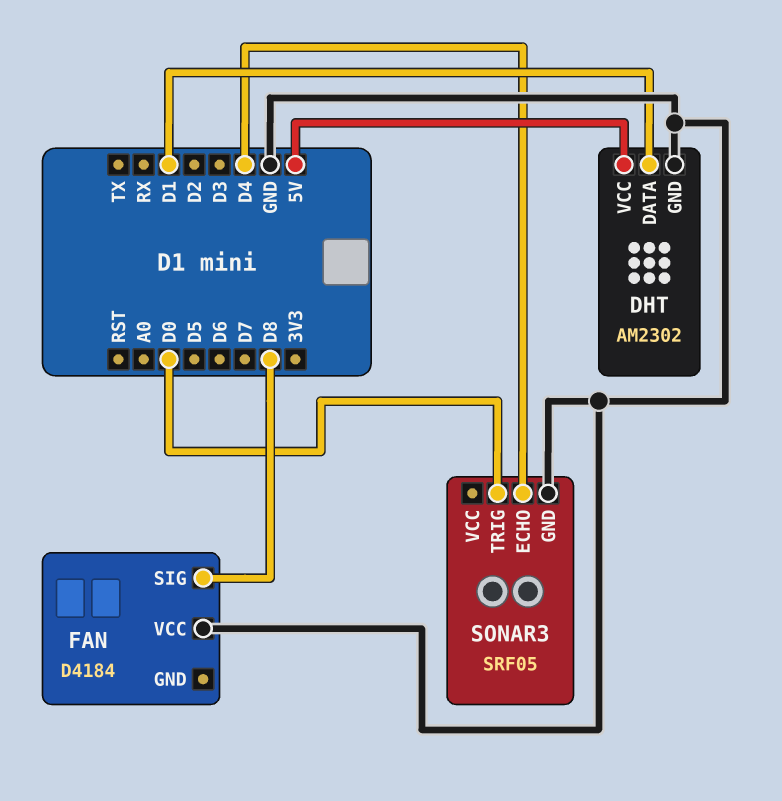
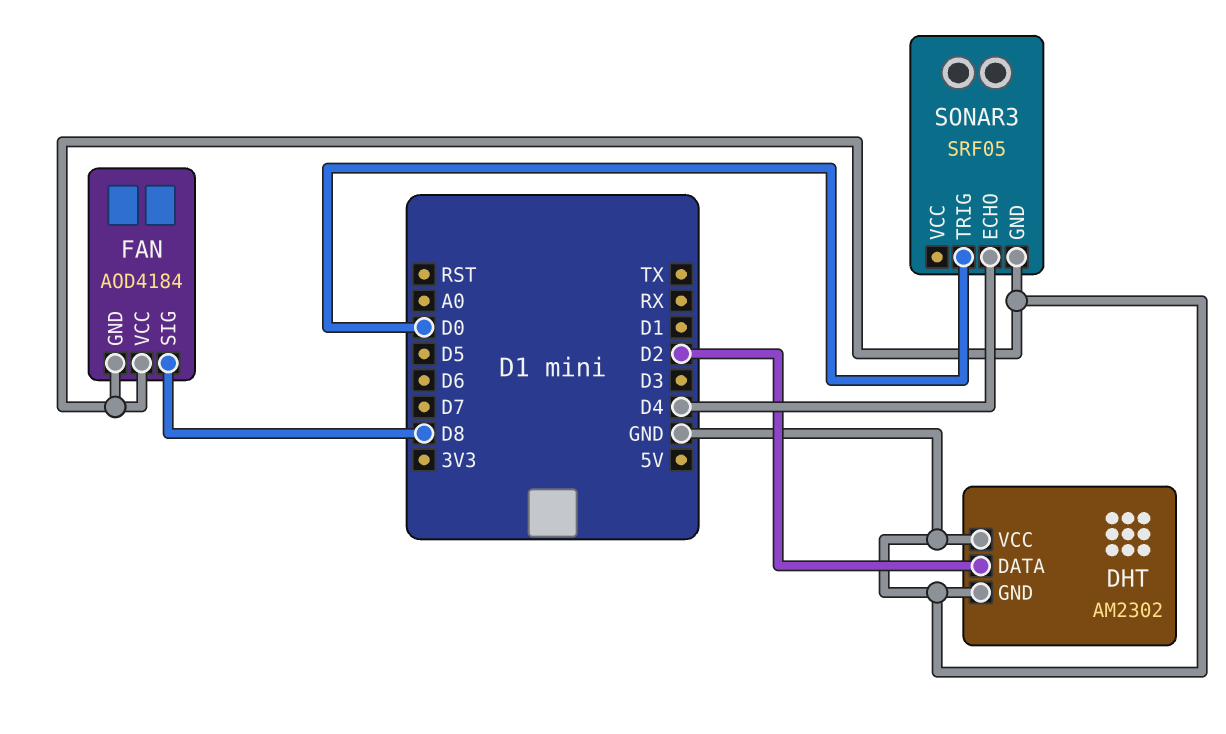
DHT pin DATA: D1 -> D2
DHT pin VCC: 5V -> GND
FAN: D4184 -> AOD4184
FAN pin GND: none -> GND

